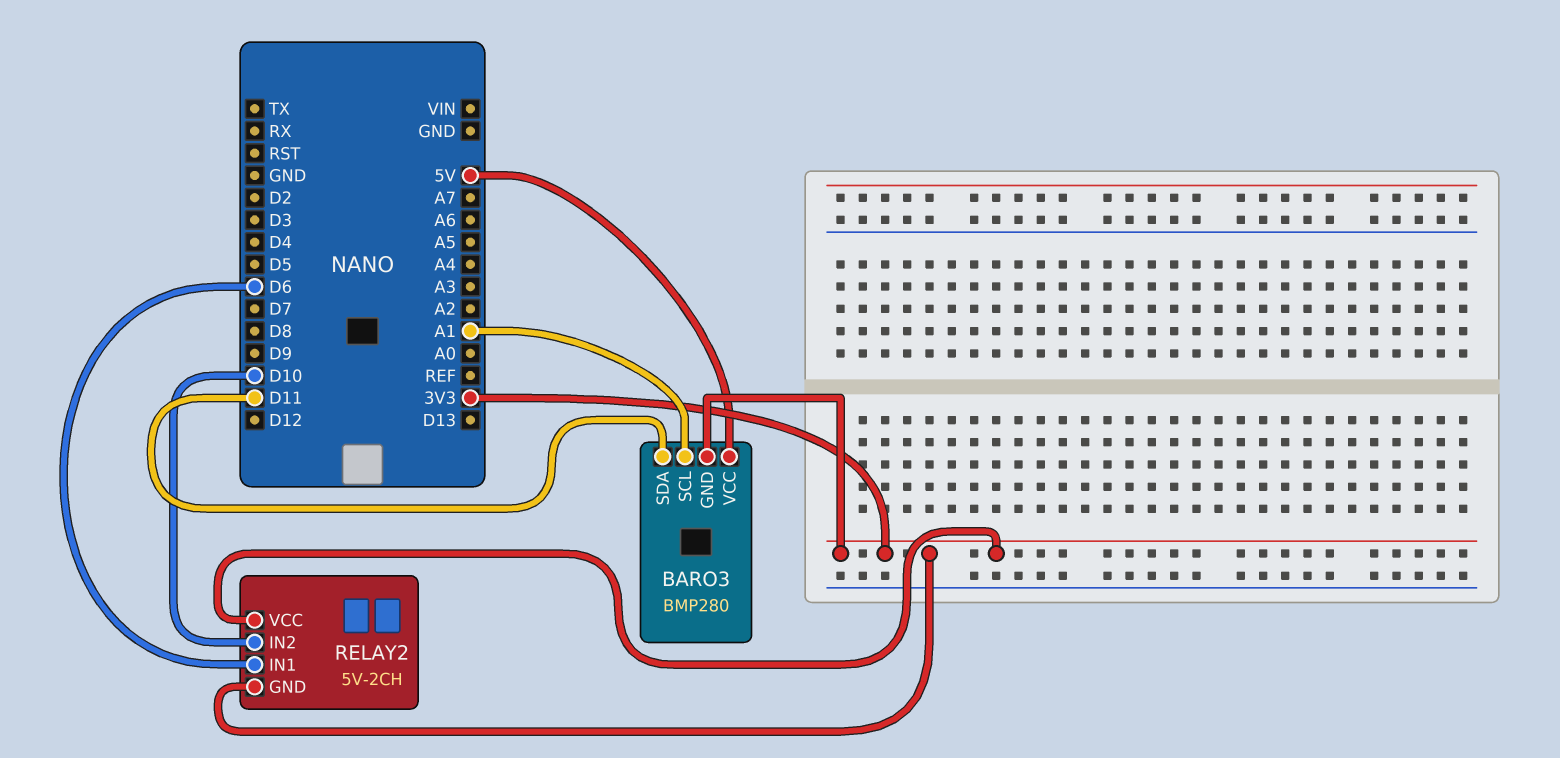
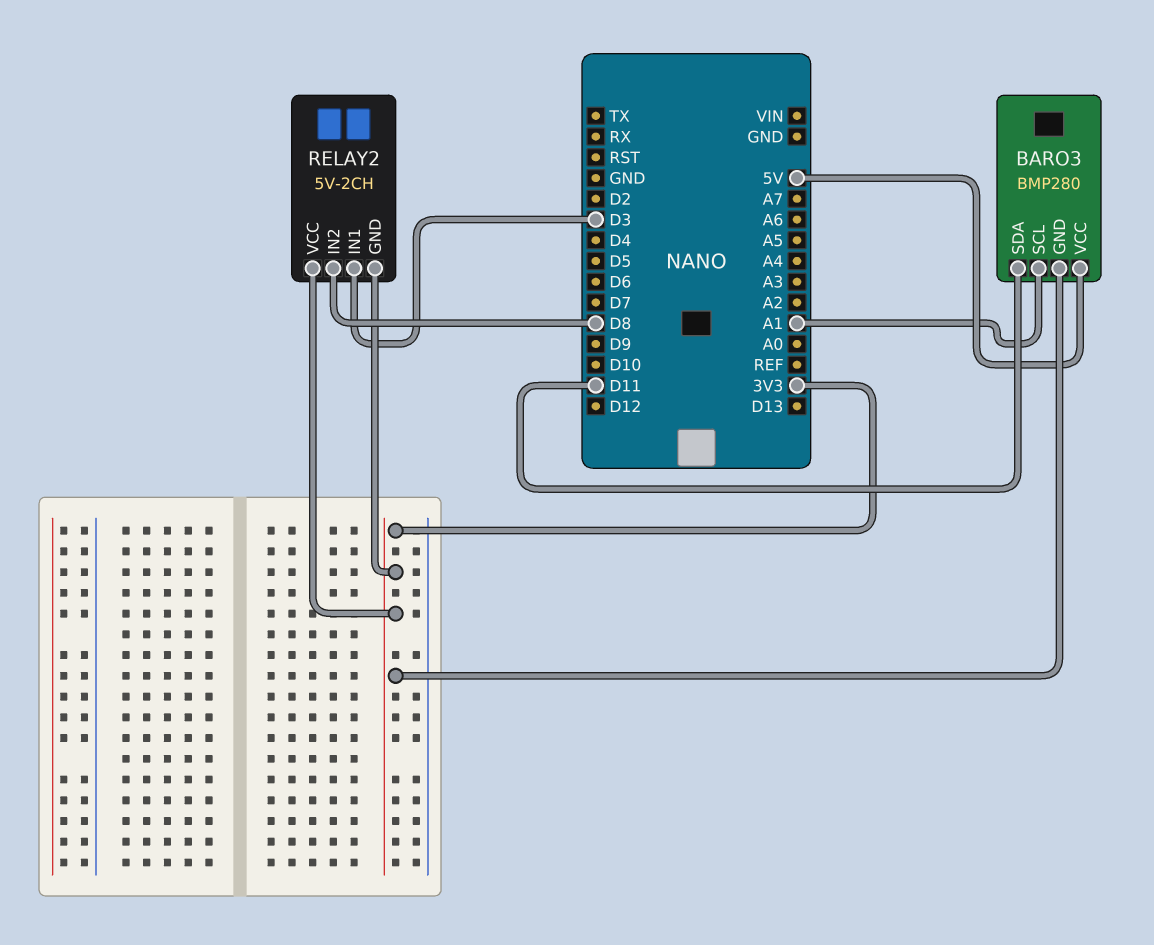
RELAY2 pin IN1: D6 -> D3
RELAY2 pin IN2: D10 -> D8

